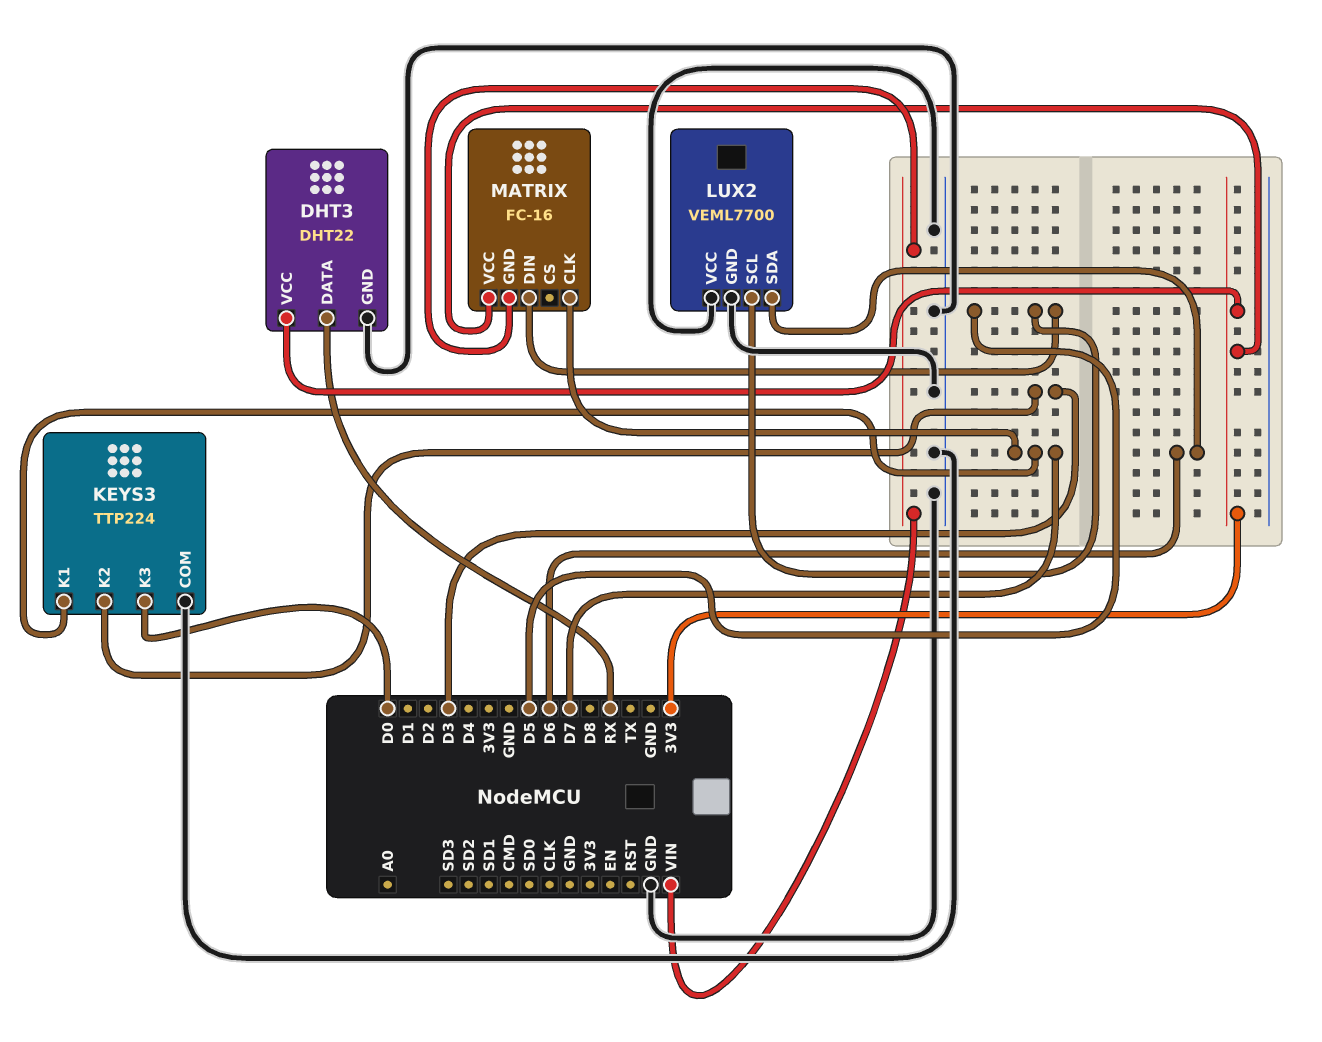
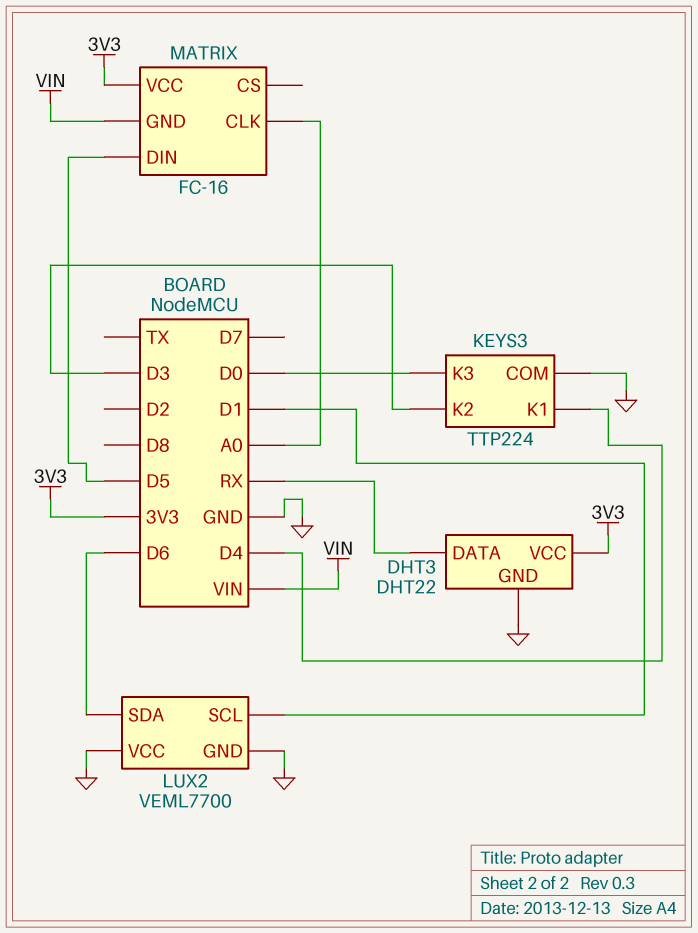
KEYS3 pin K1: D7 -> D4
LUX2 pin SCL: D5 -> D1
MATRIX pin CLK: D7 -> A0

